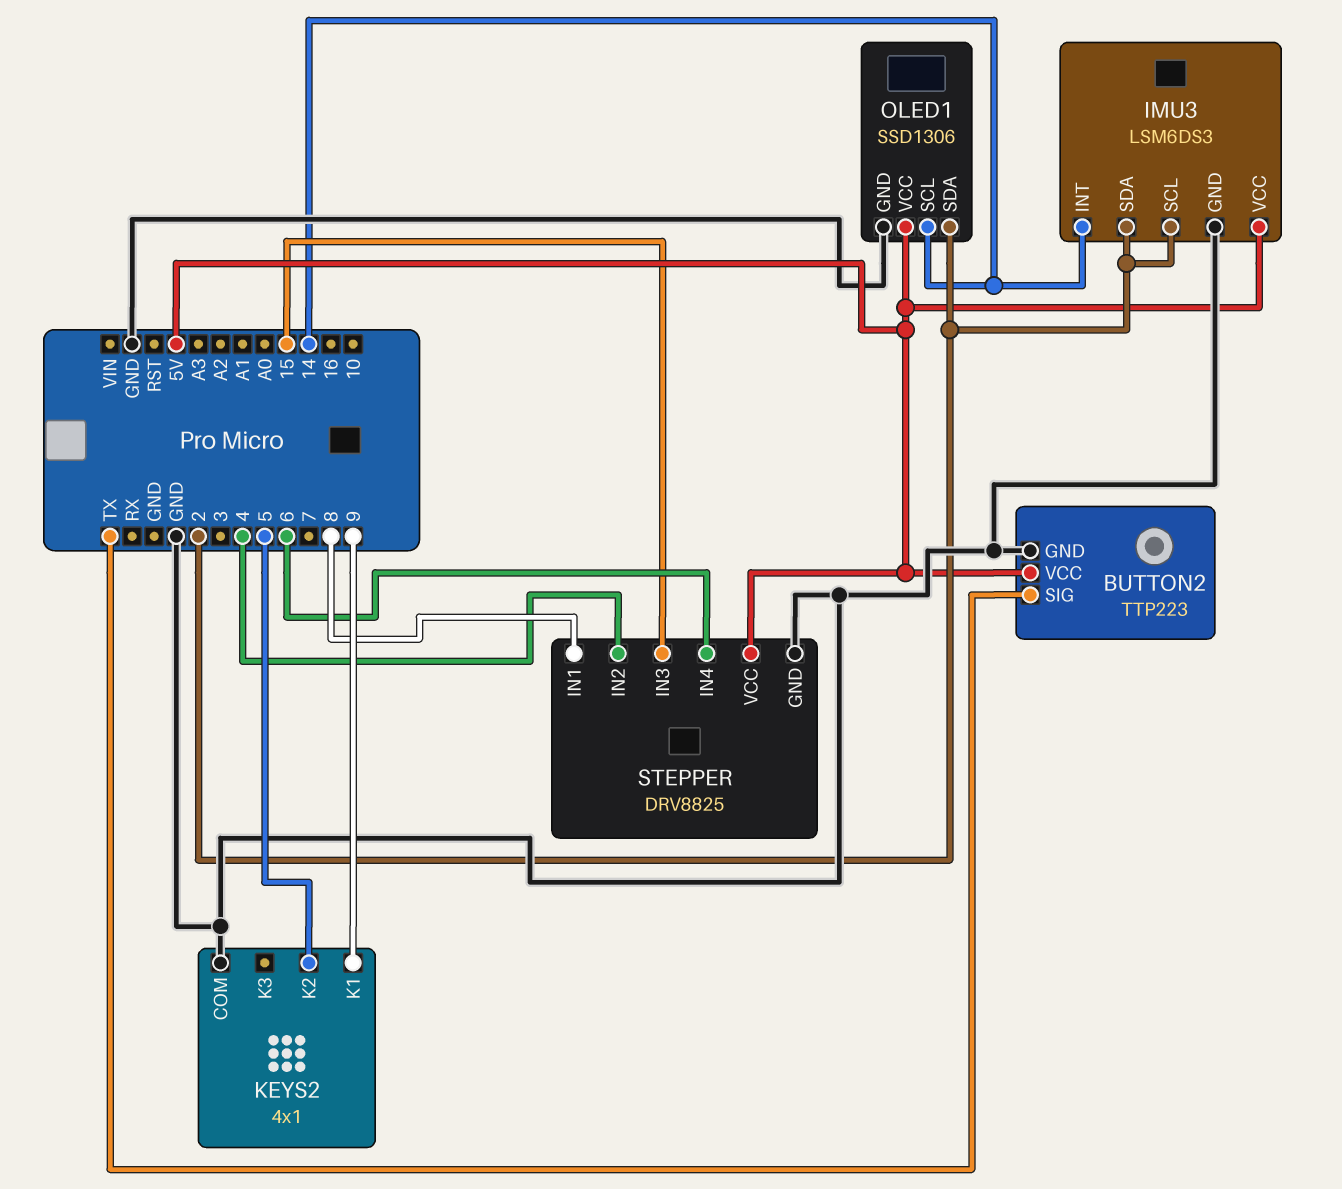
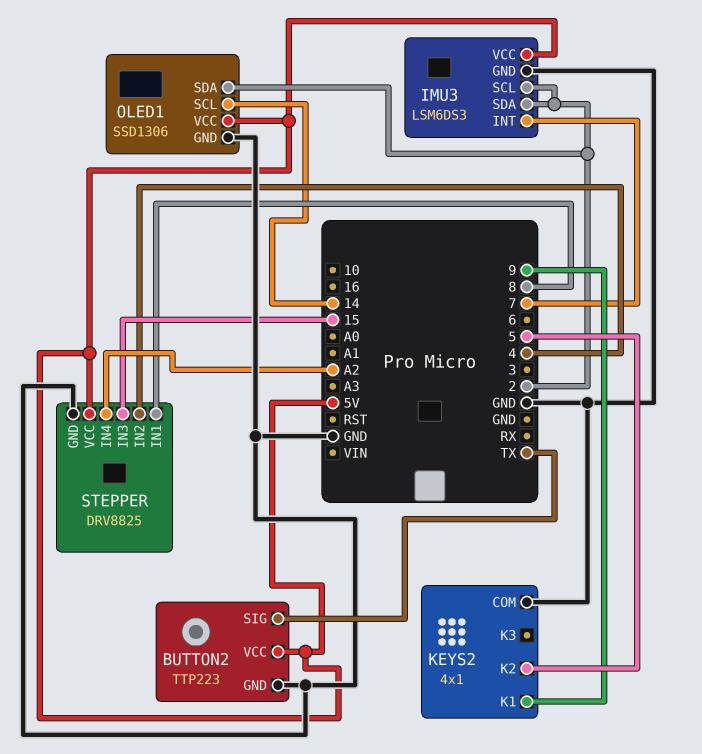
IMU3 pin INT: 14 -> 7
STEPPER pin IN4: 6 -> A2

